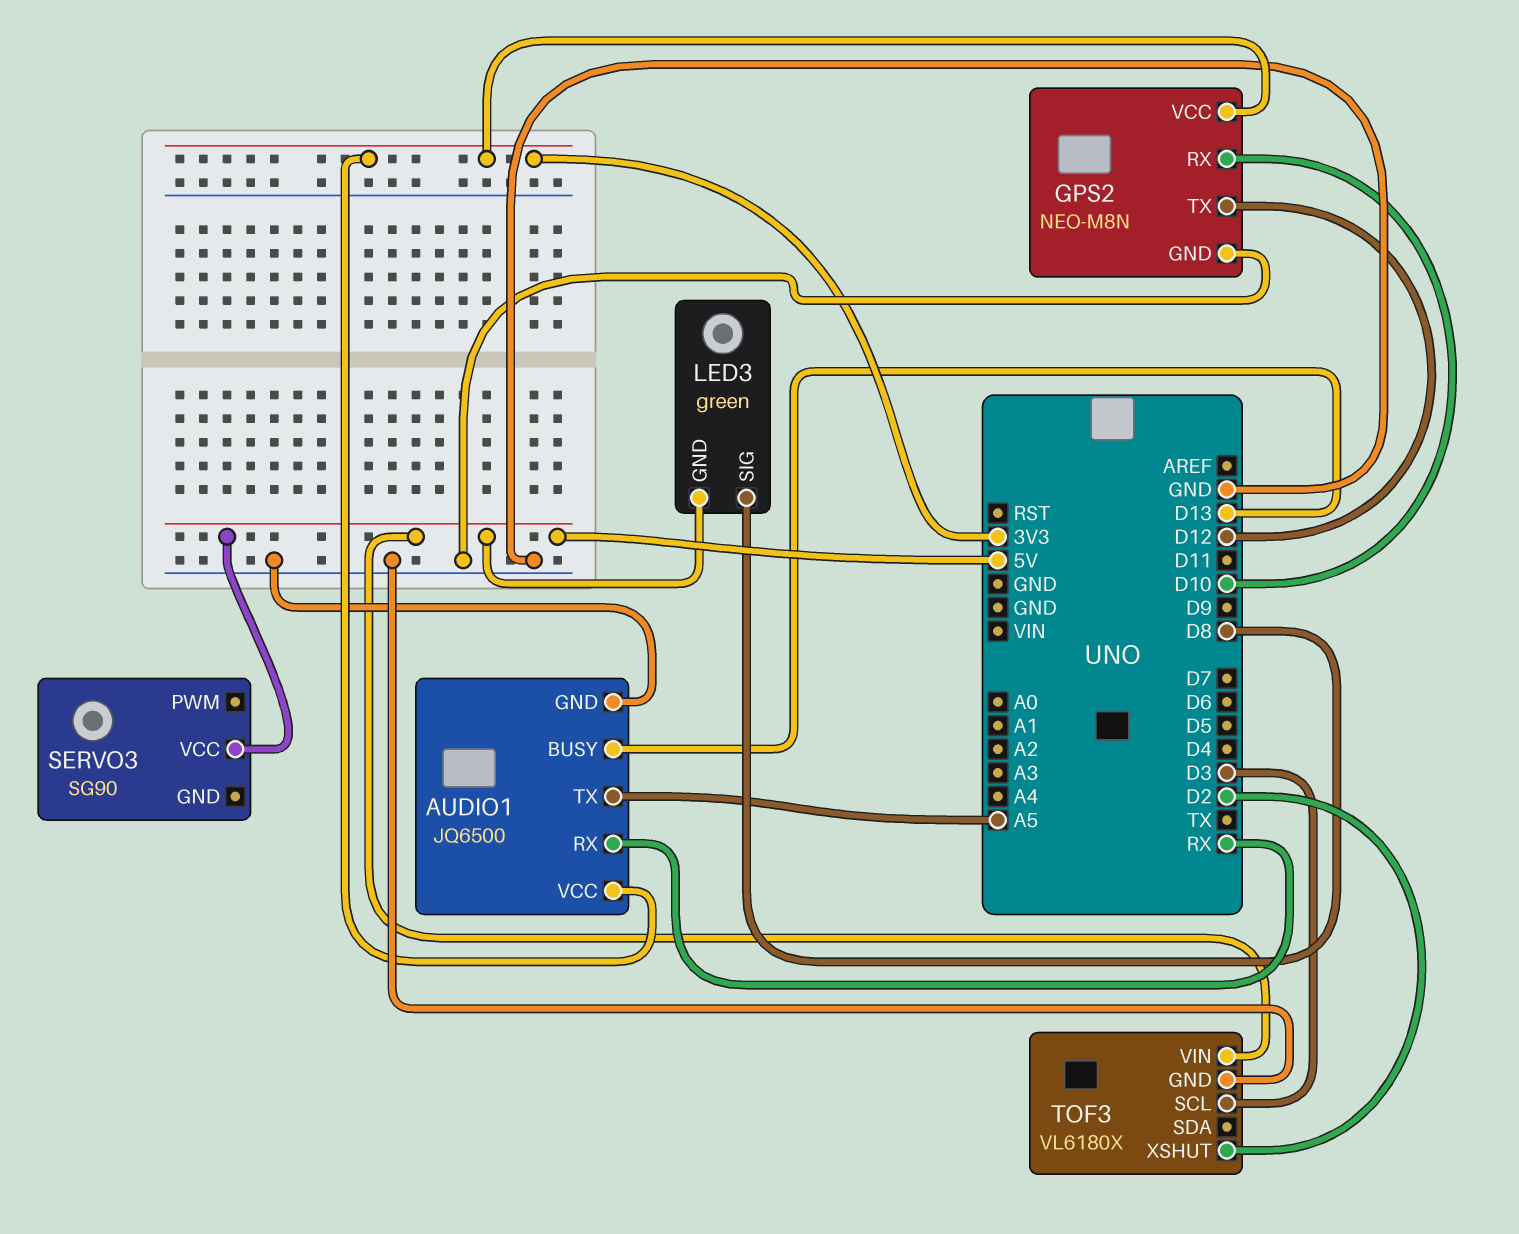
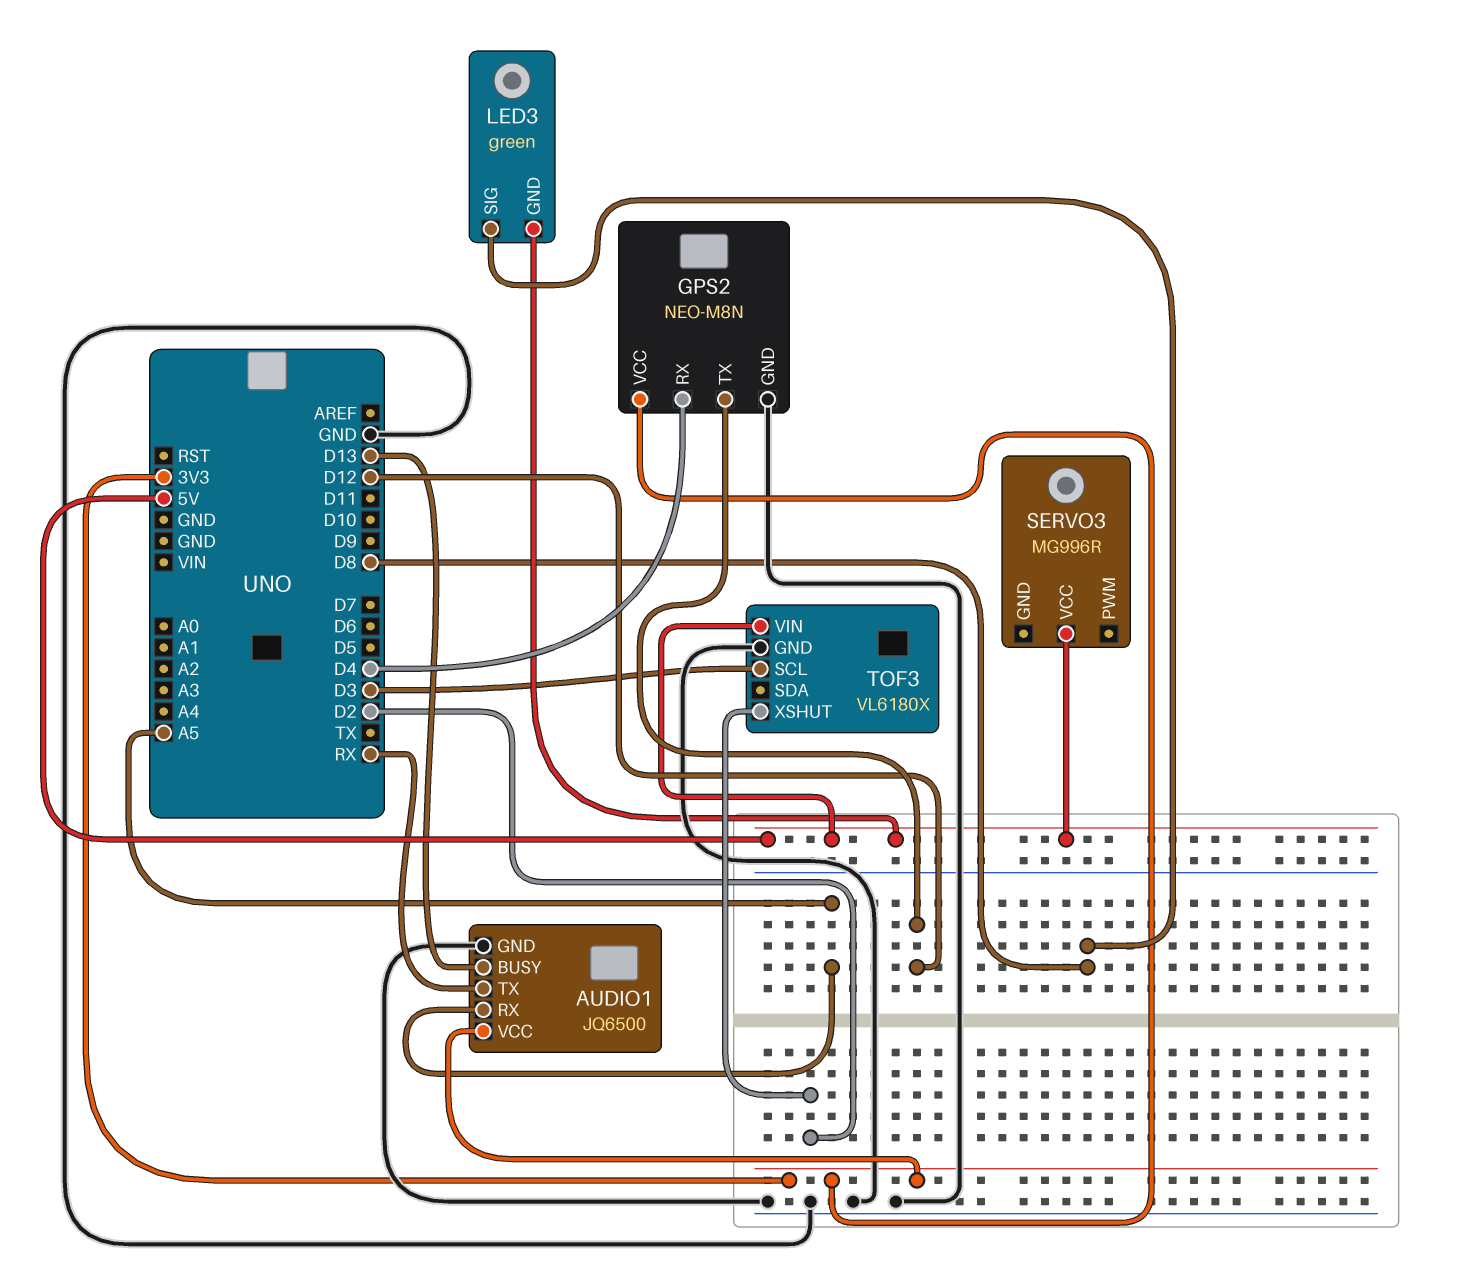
AUDIO1 pin RX: RX -> A5
AUDIO1 pin TX: A5 -> RX
GPS2 pin RX: D10 -> D4
SERVO3: SG90 -> MG996R

